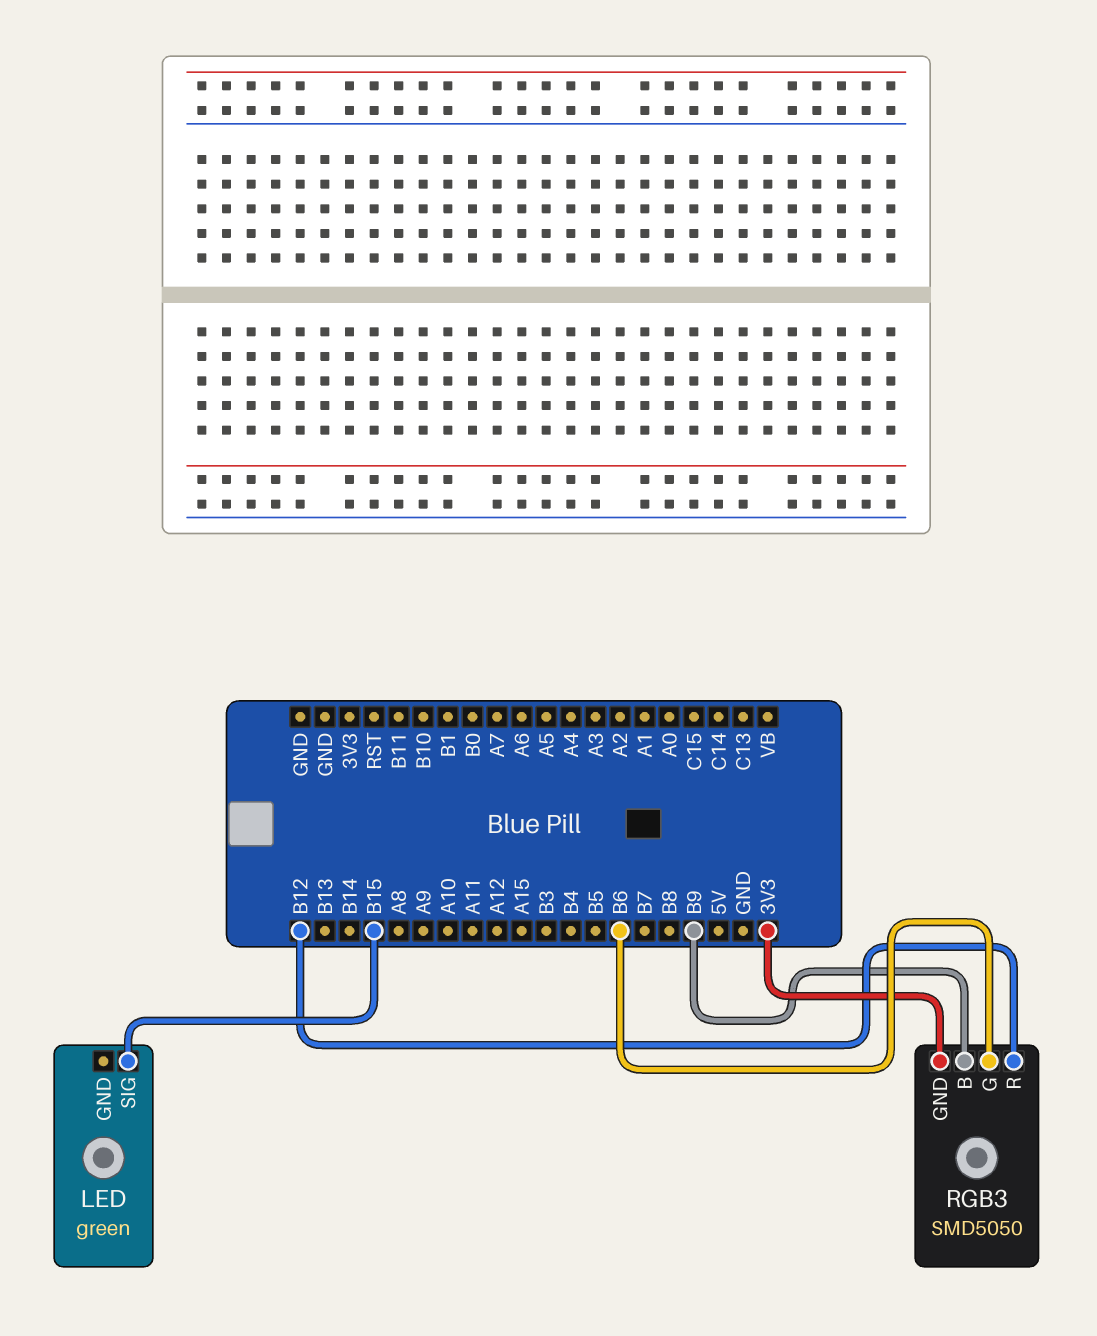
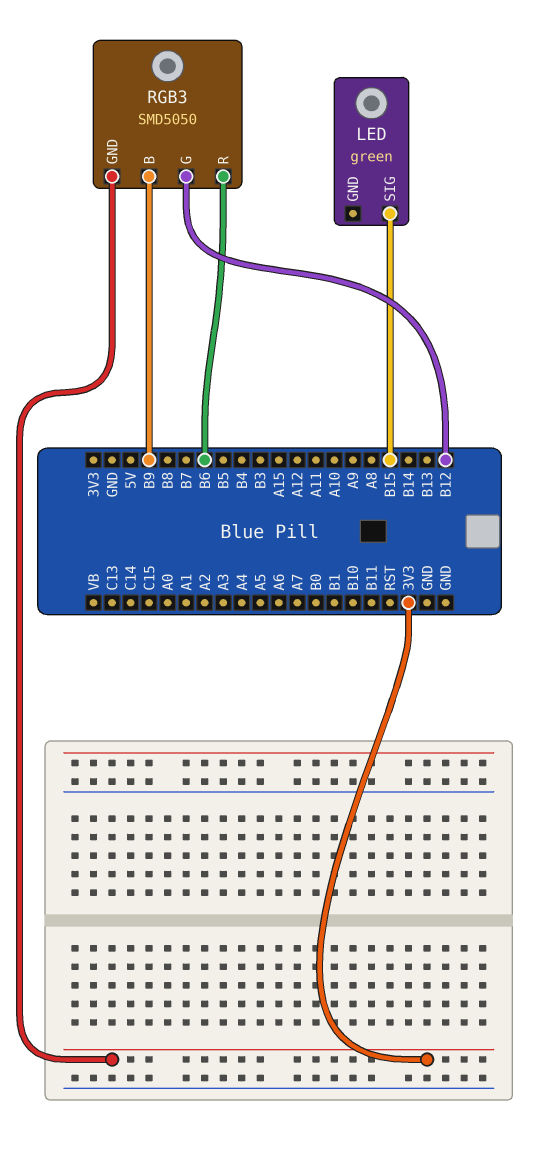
RGB3 pin G: B6 -> B12
RGB3 pin R: B12 -> B6

